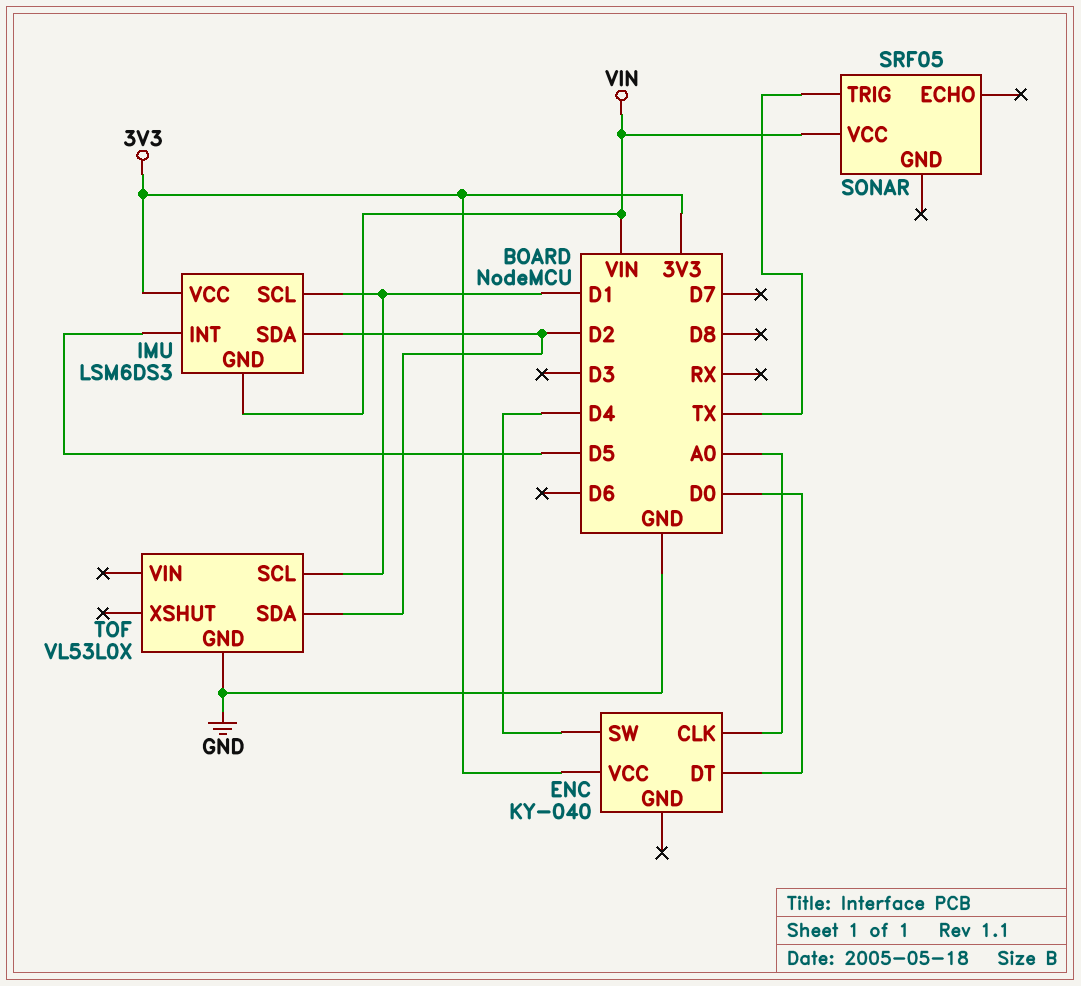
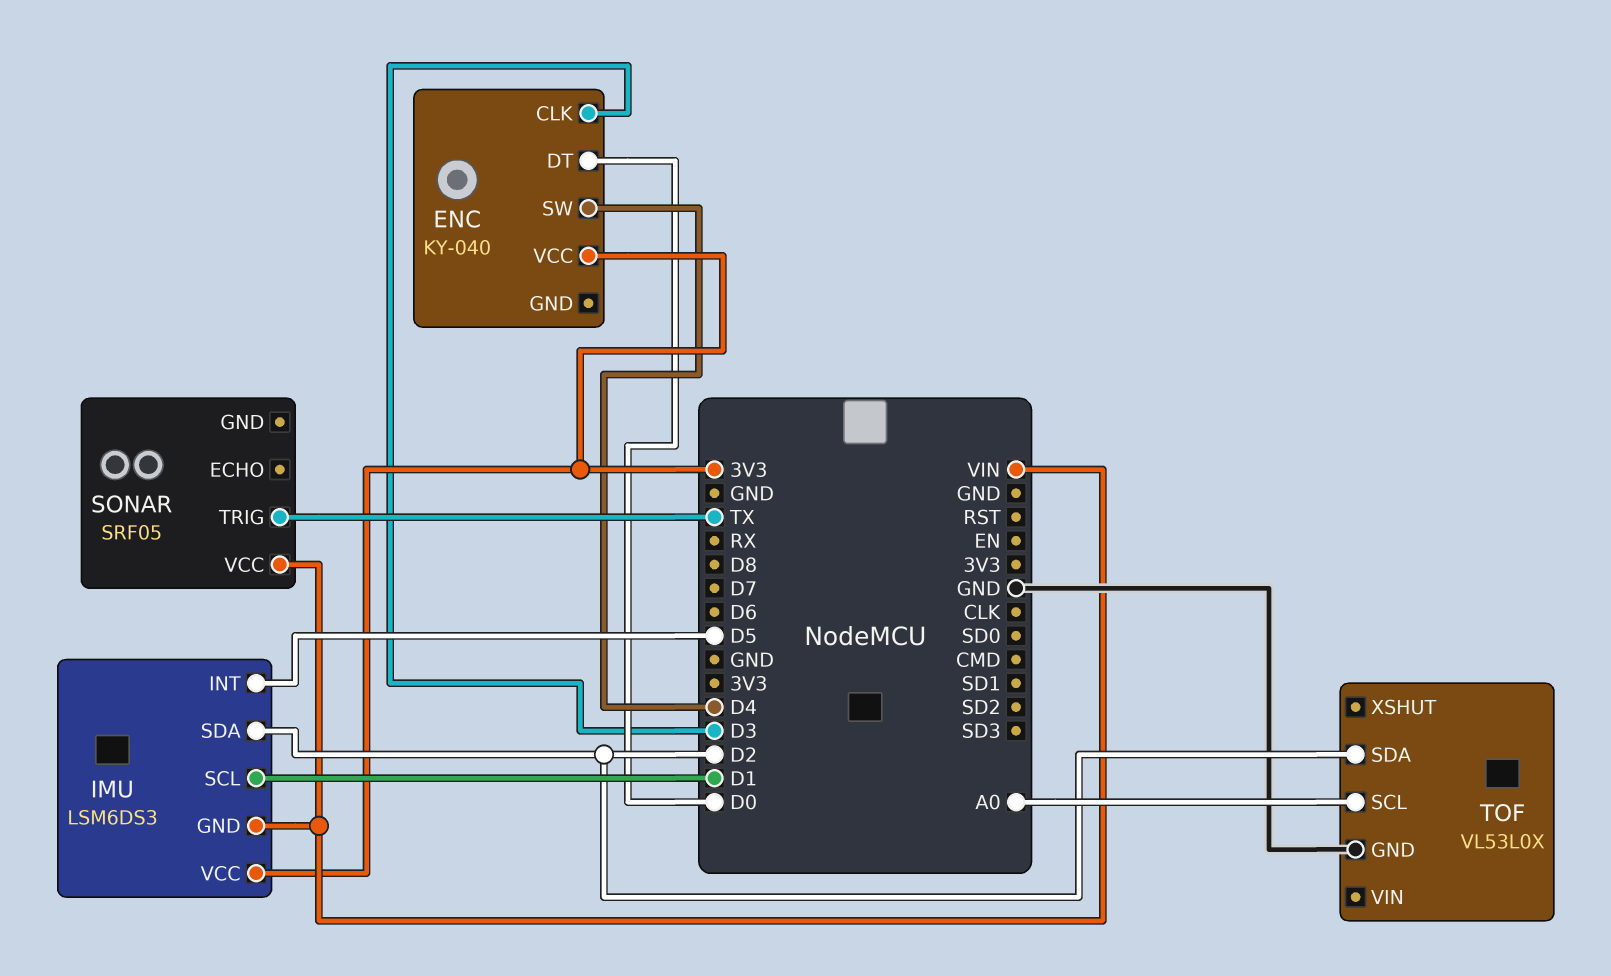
ENC pin CLK: A0 -> D3
TOF pin SCL: D1 -> A0

